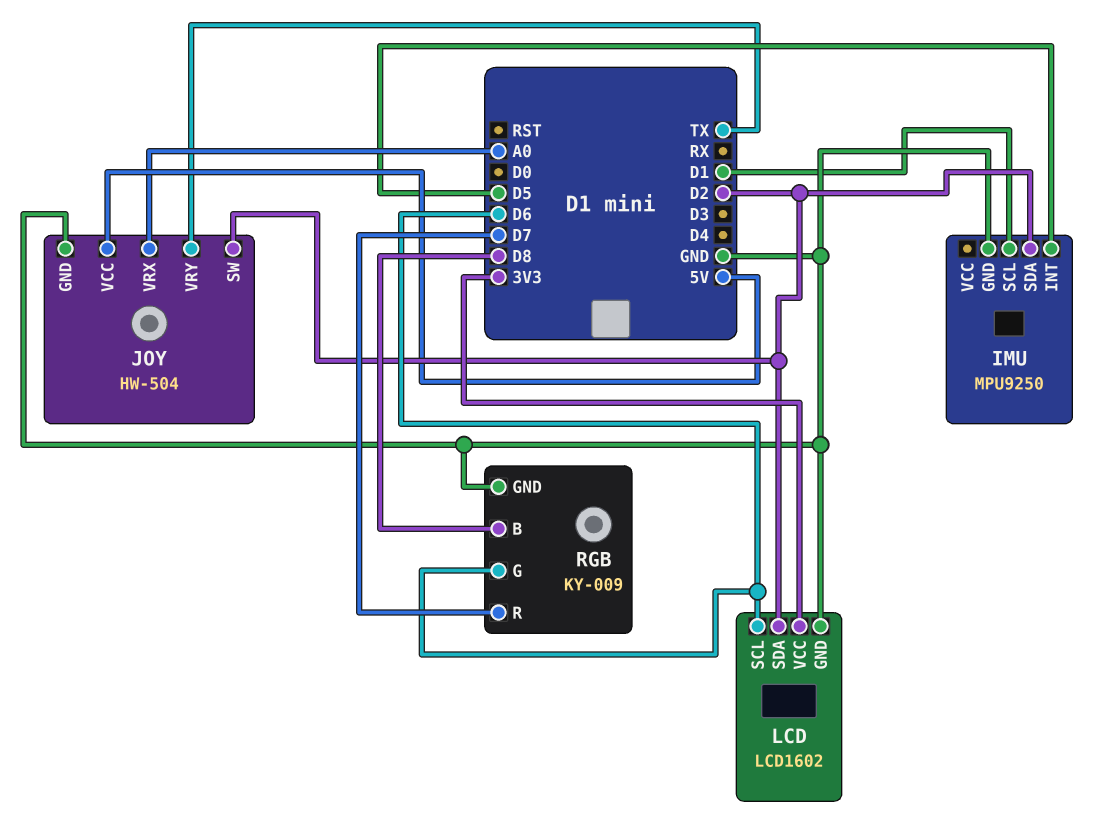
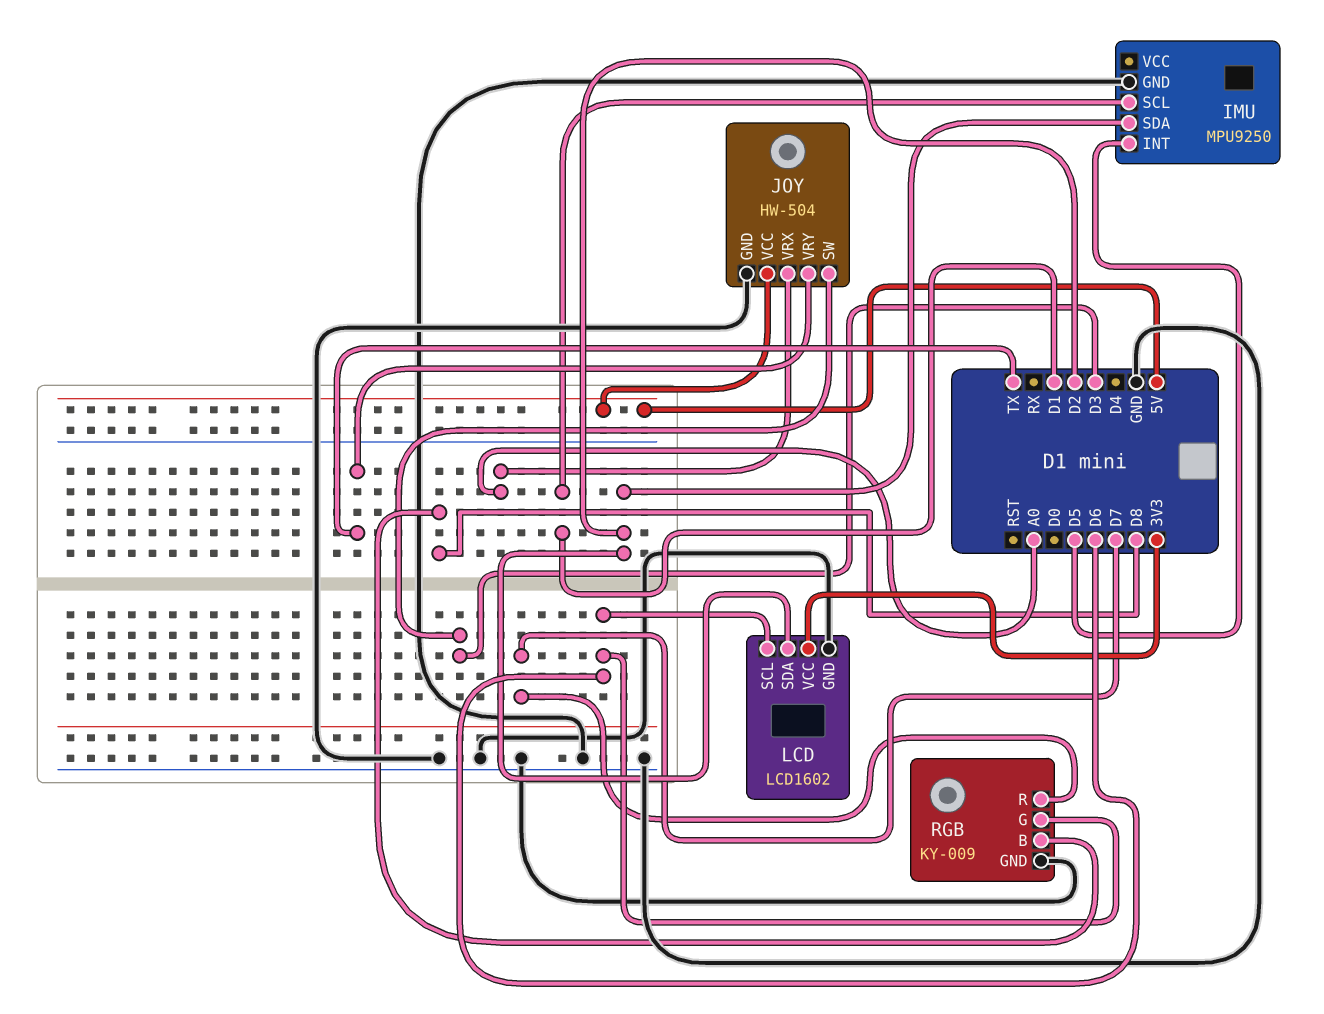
JOY pin SW: D2 -> D3

